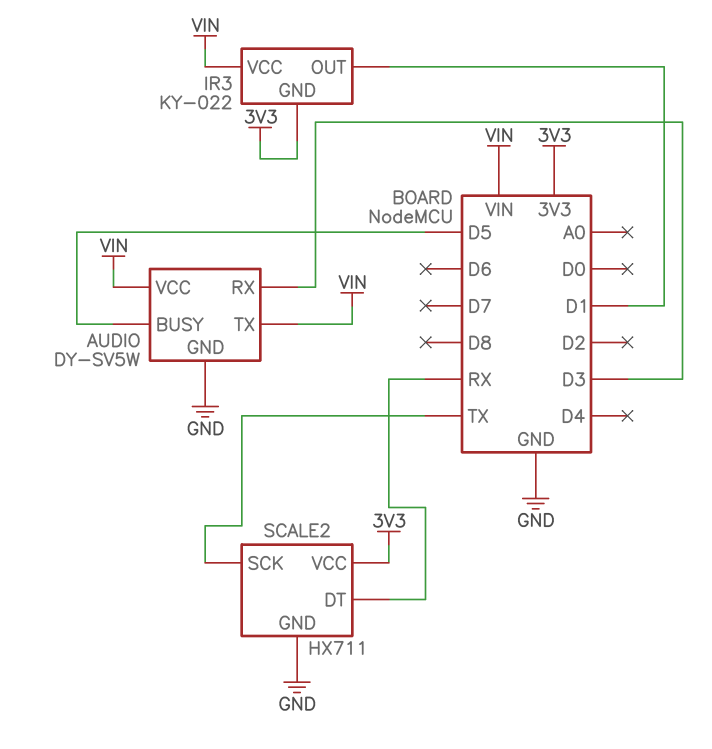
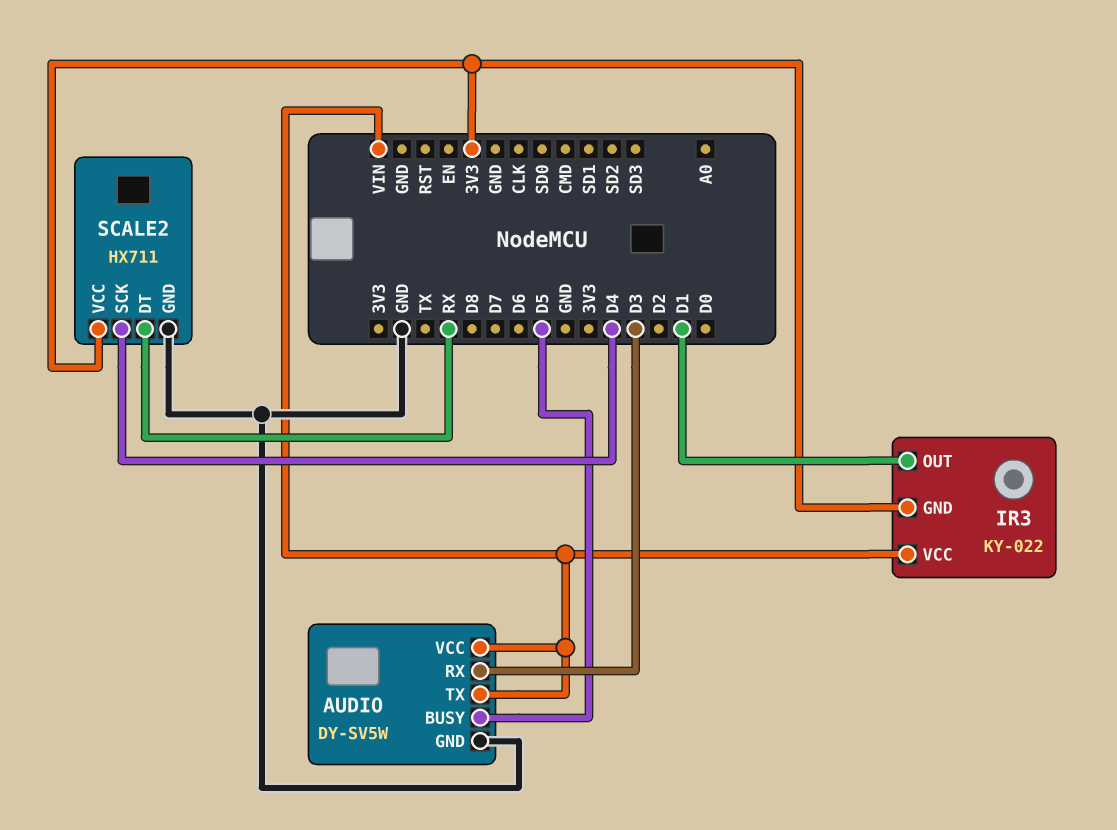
SCALE2 pin SCK: TX -> D4

